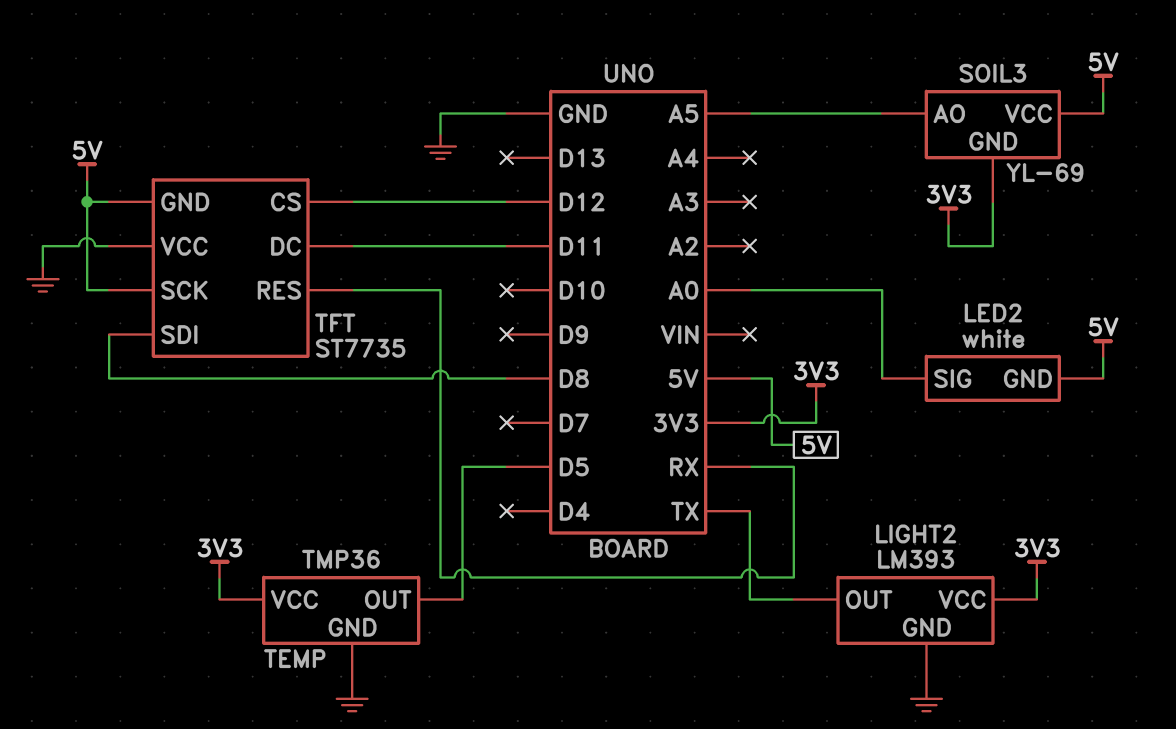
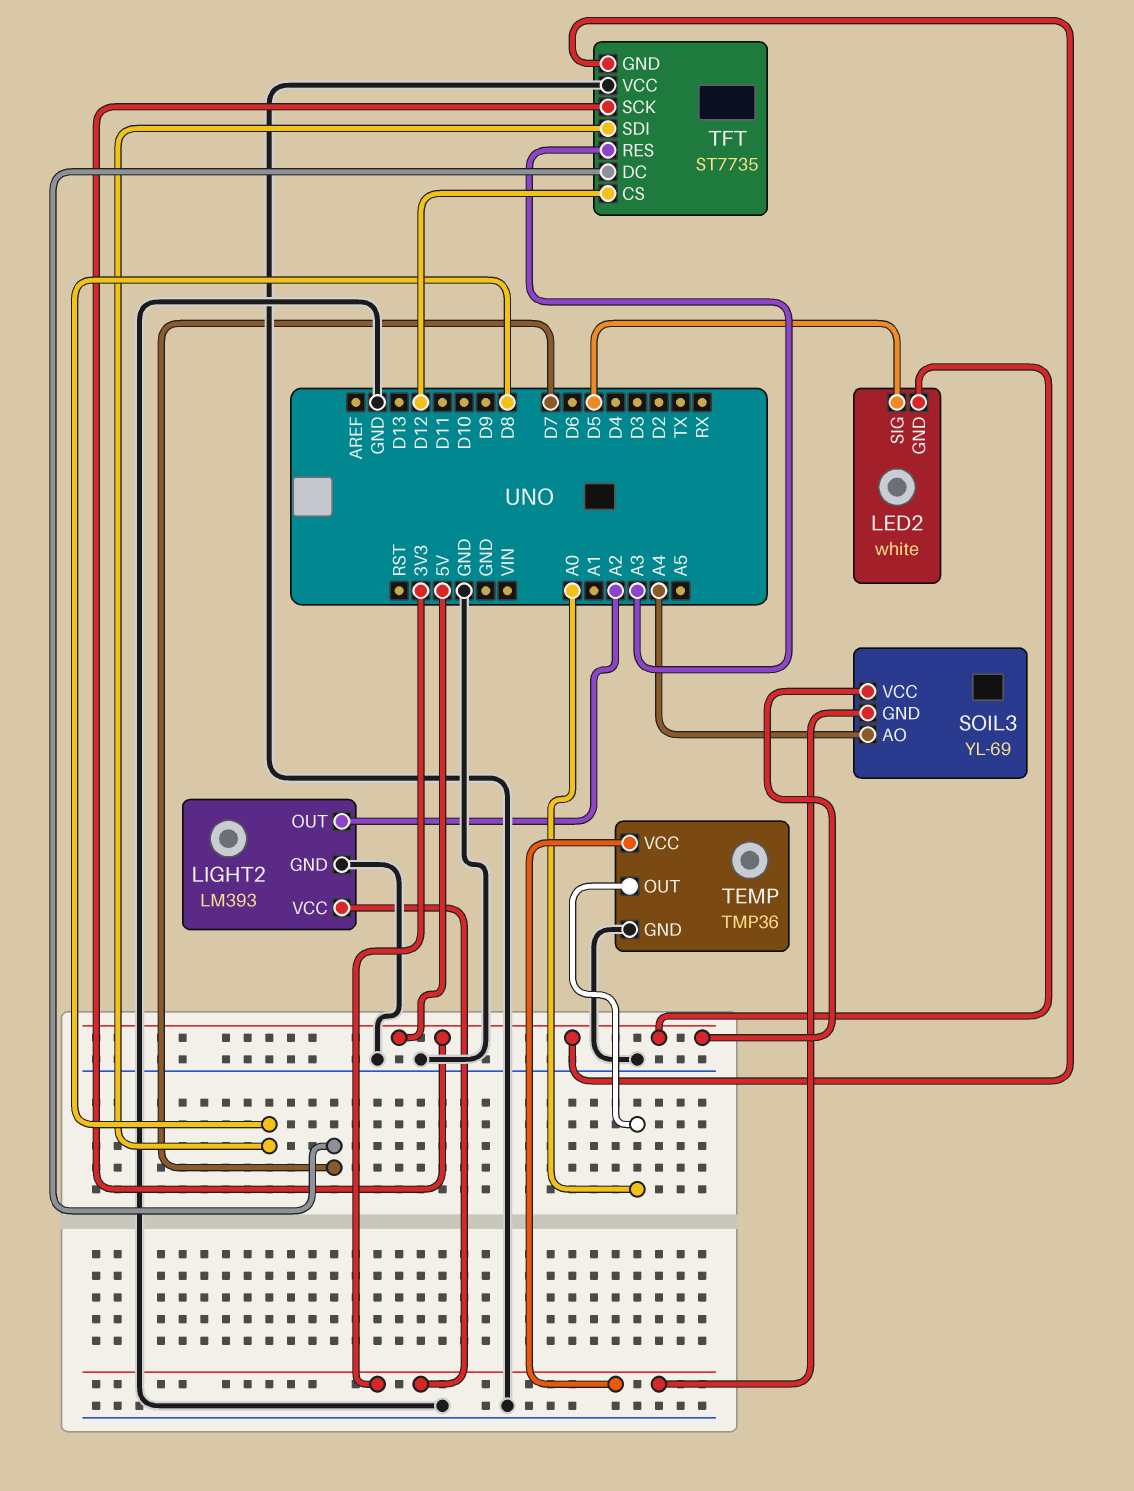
LED2 pin SIG: A0 -> D5
LIGHT2 pin OUT: TX -> A2
SOIL3 pin AO: A5 -> A4
TEMP pin OUT: D5 -> A0
TFT pin DC: D11 -> D7
TFT pin RES: RX -> A3

